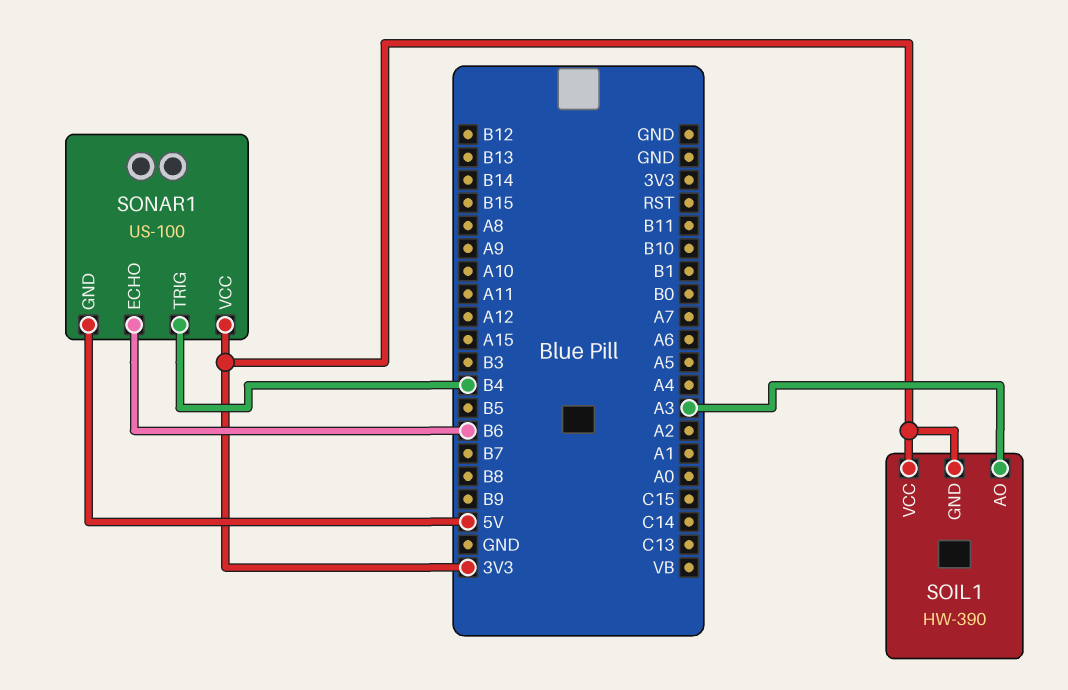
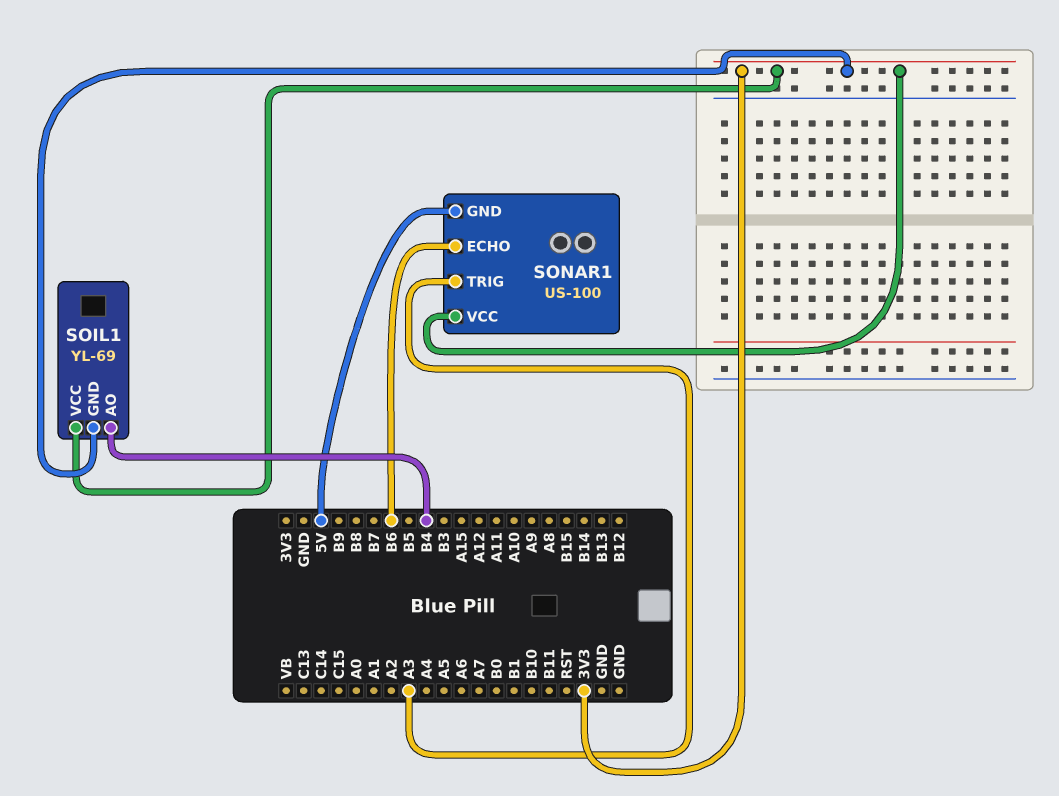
SOIL1: HW-390 -> YL-69
SOIL1 pin AO: A3 -> B4
SONAR1 pin TRIG: B4 -> A3

